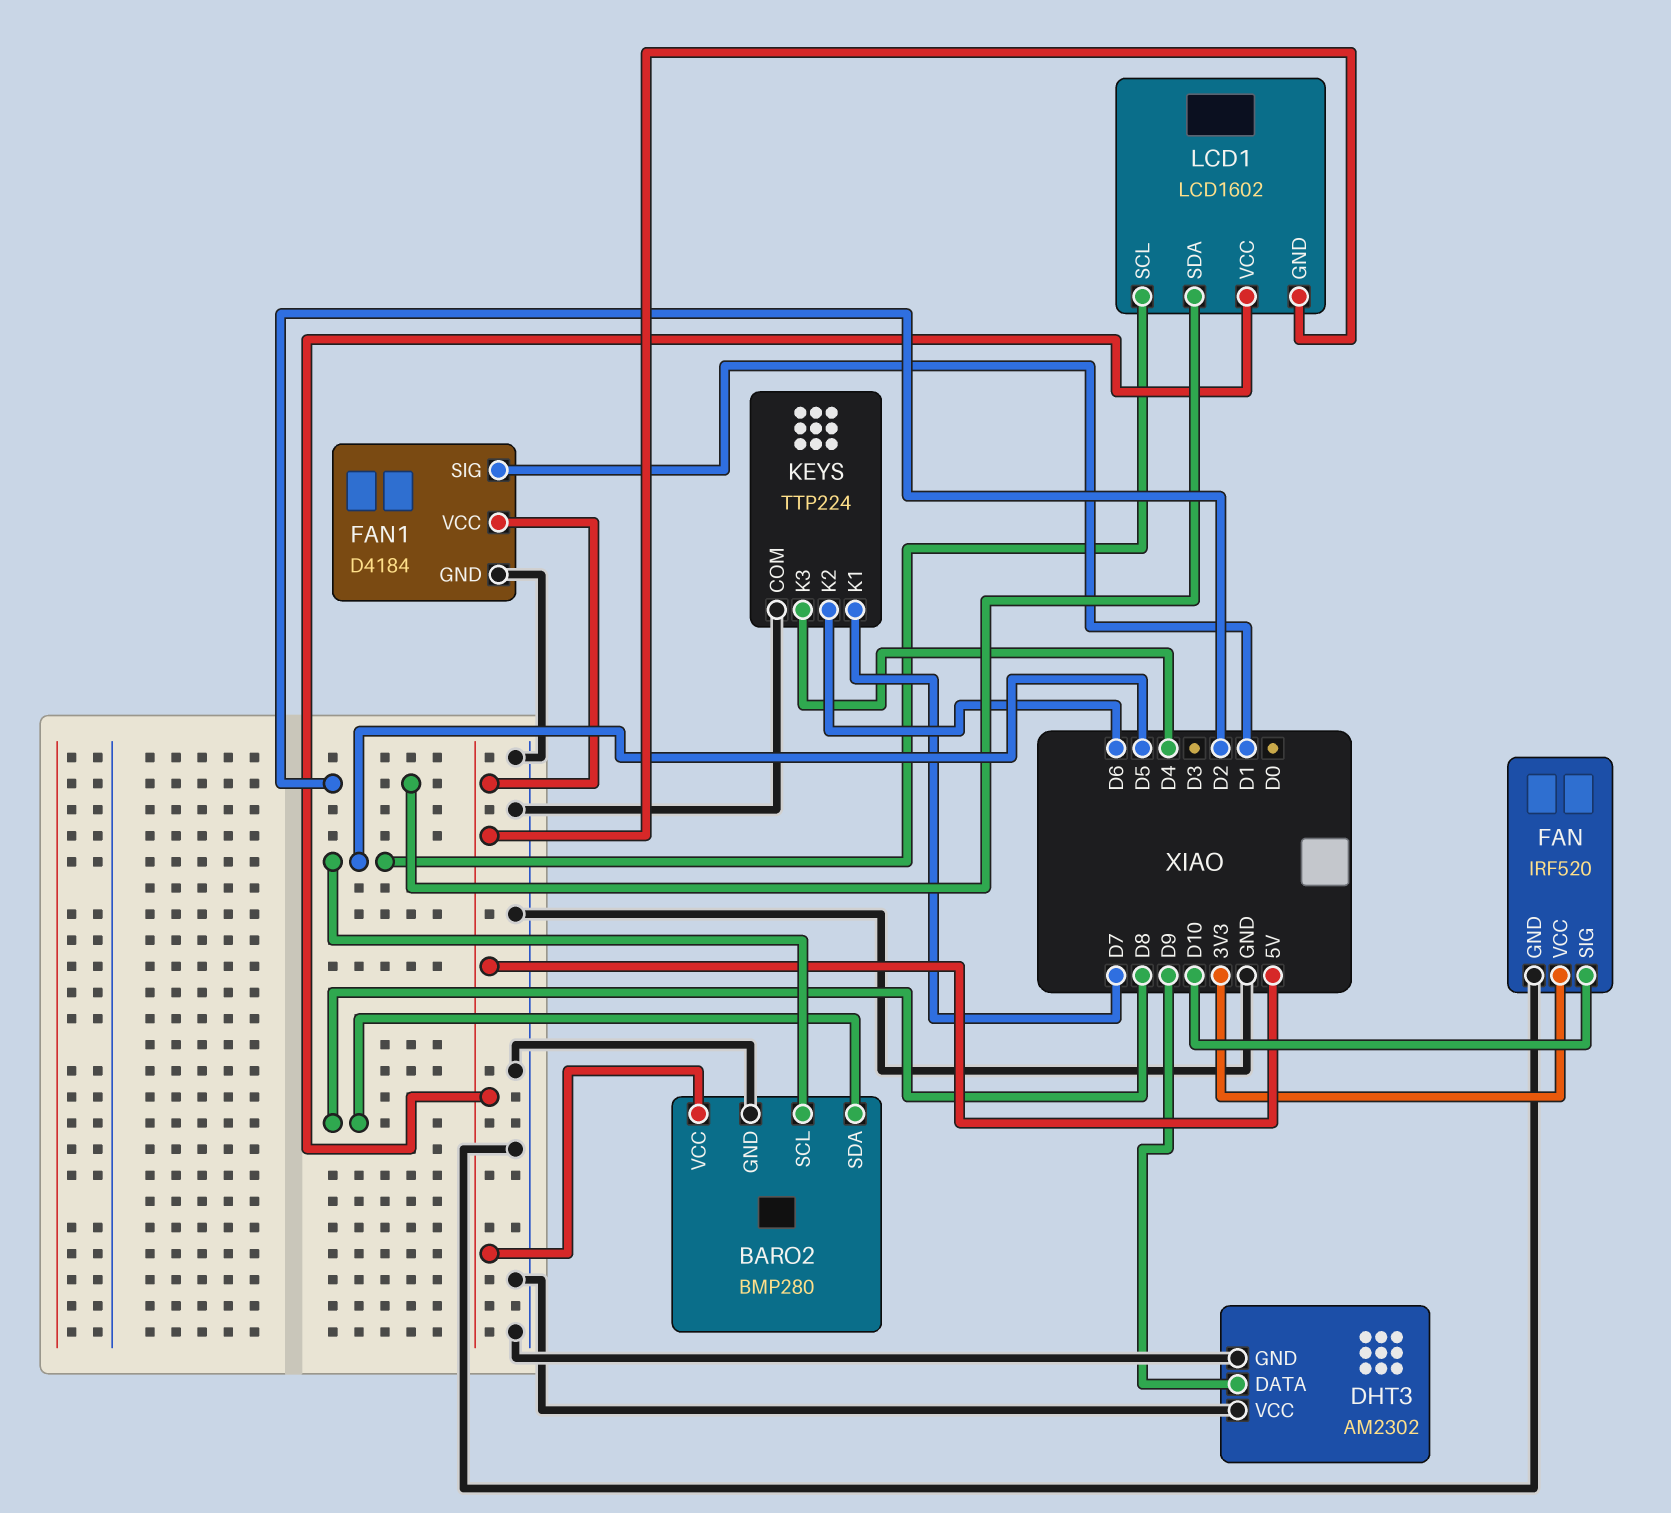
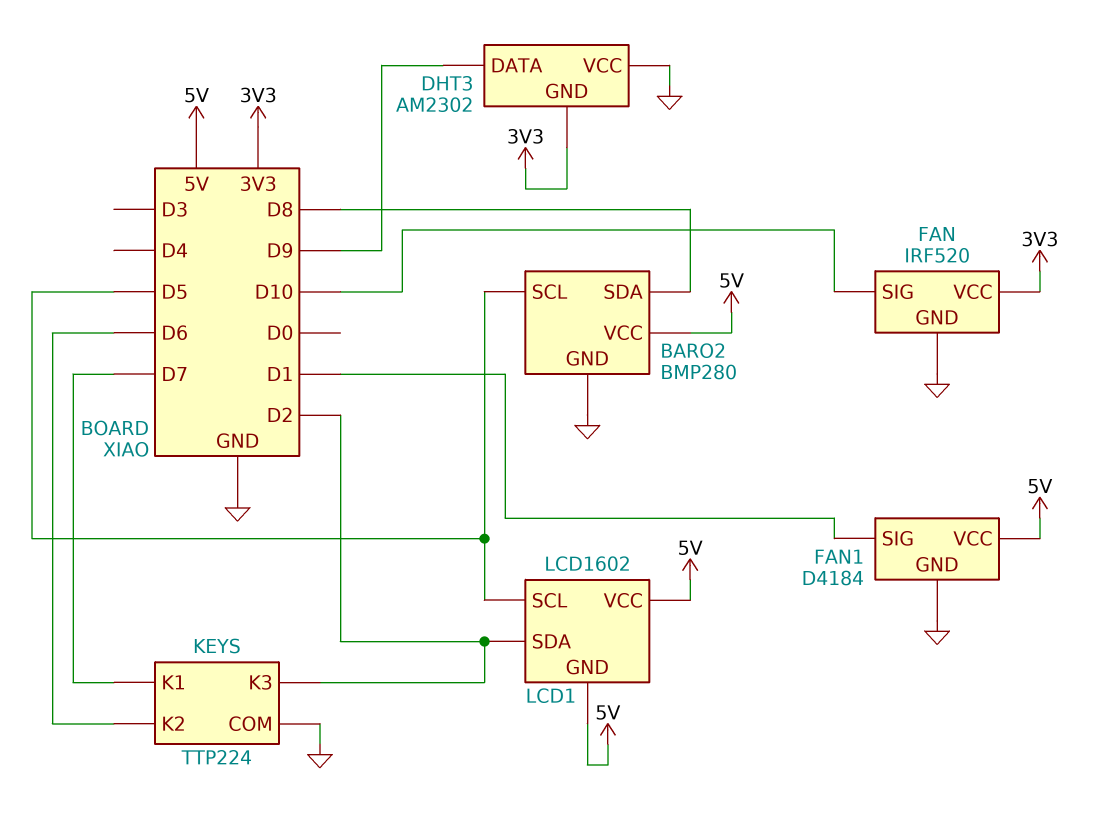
DHT3 pin GND: GND -> 3V3
KEYS pin K3: D4 -> D2

